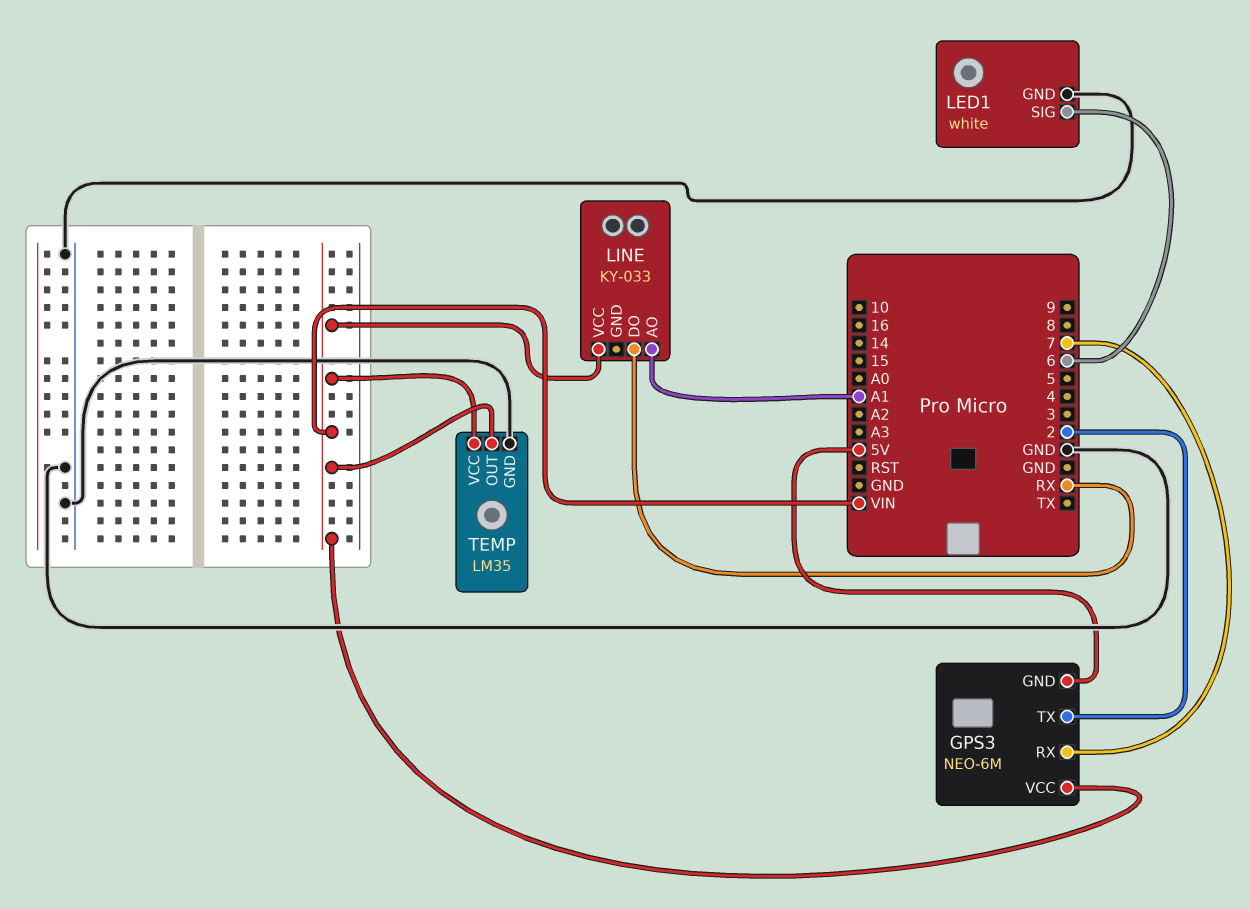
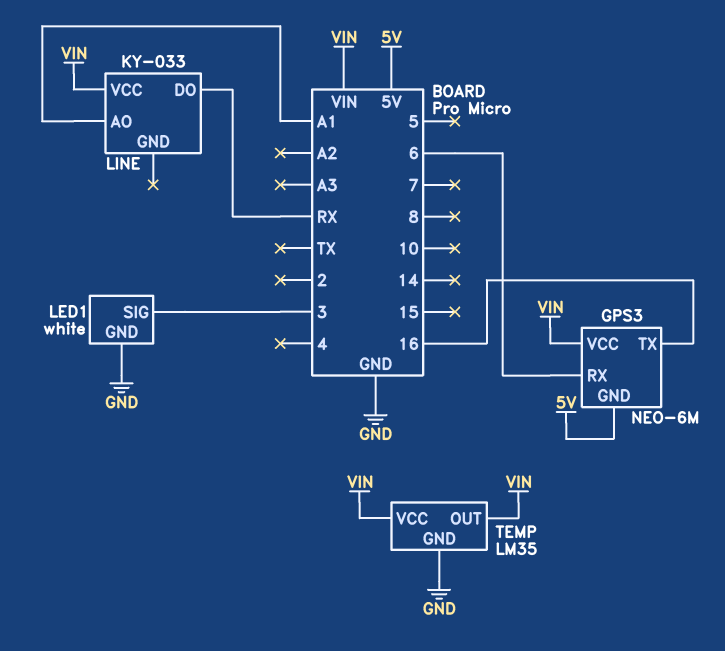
GPS3 pin RX: 7 -> 6
GPS3 pin TX: 2 -> 16
LED1 pin SIG: 6 -> 3

